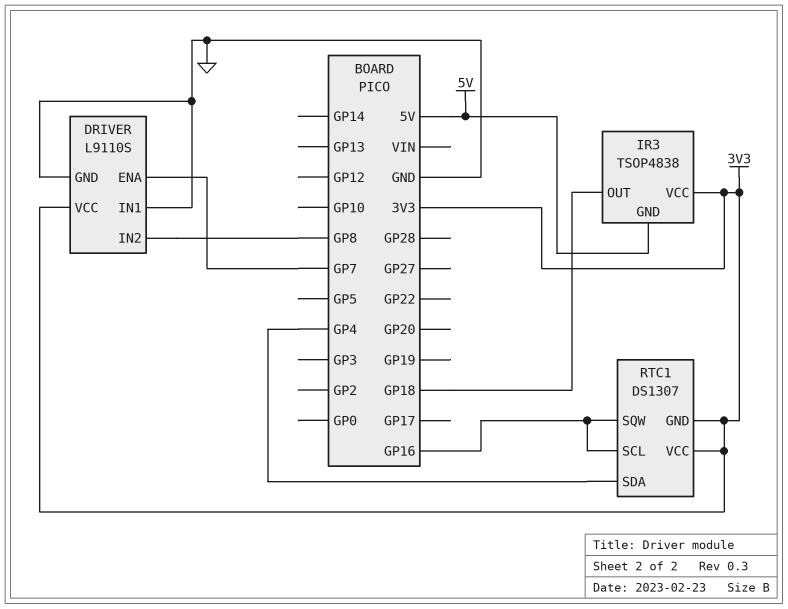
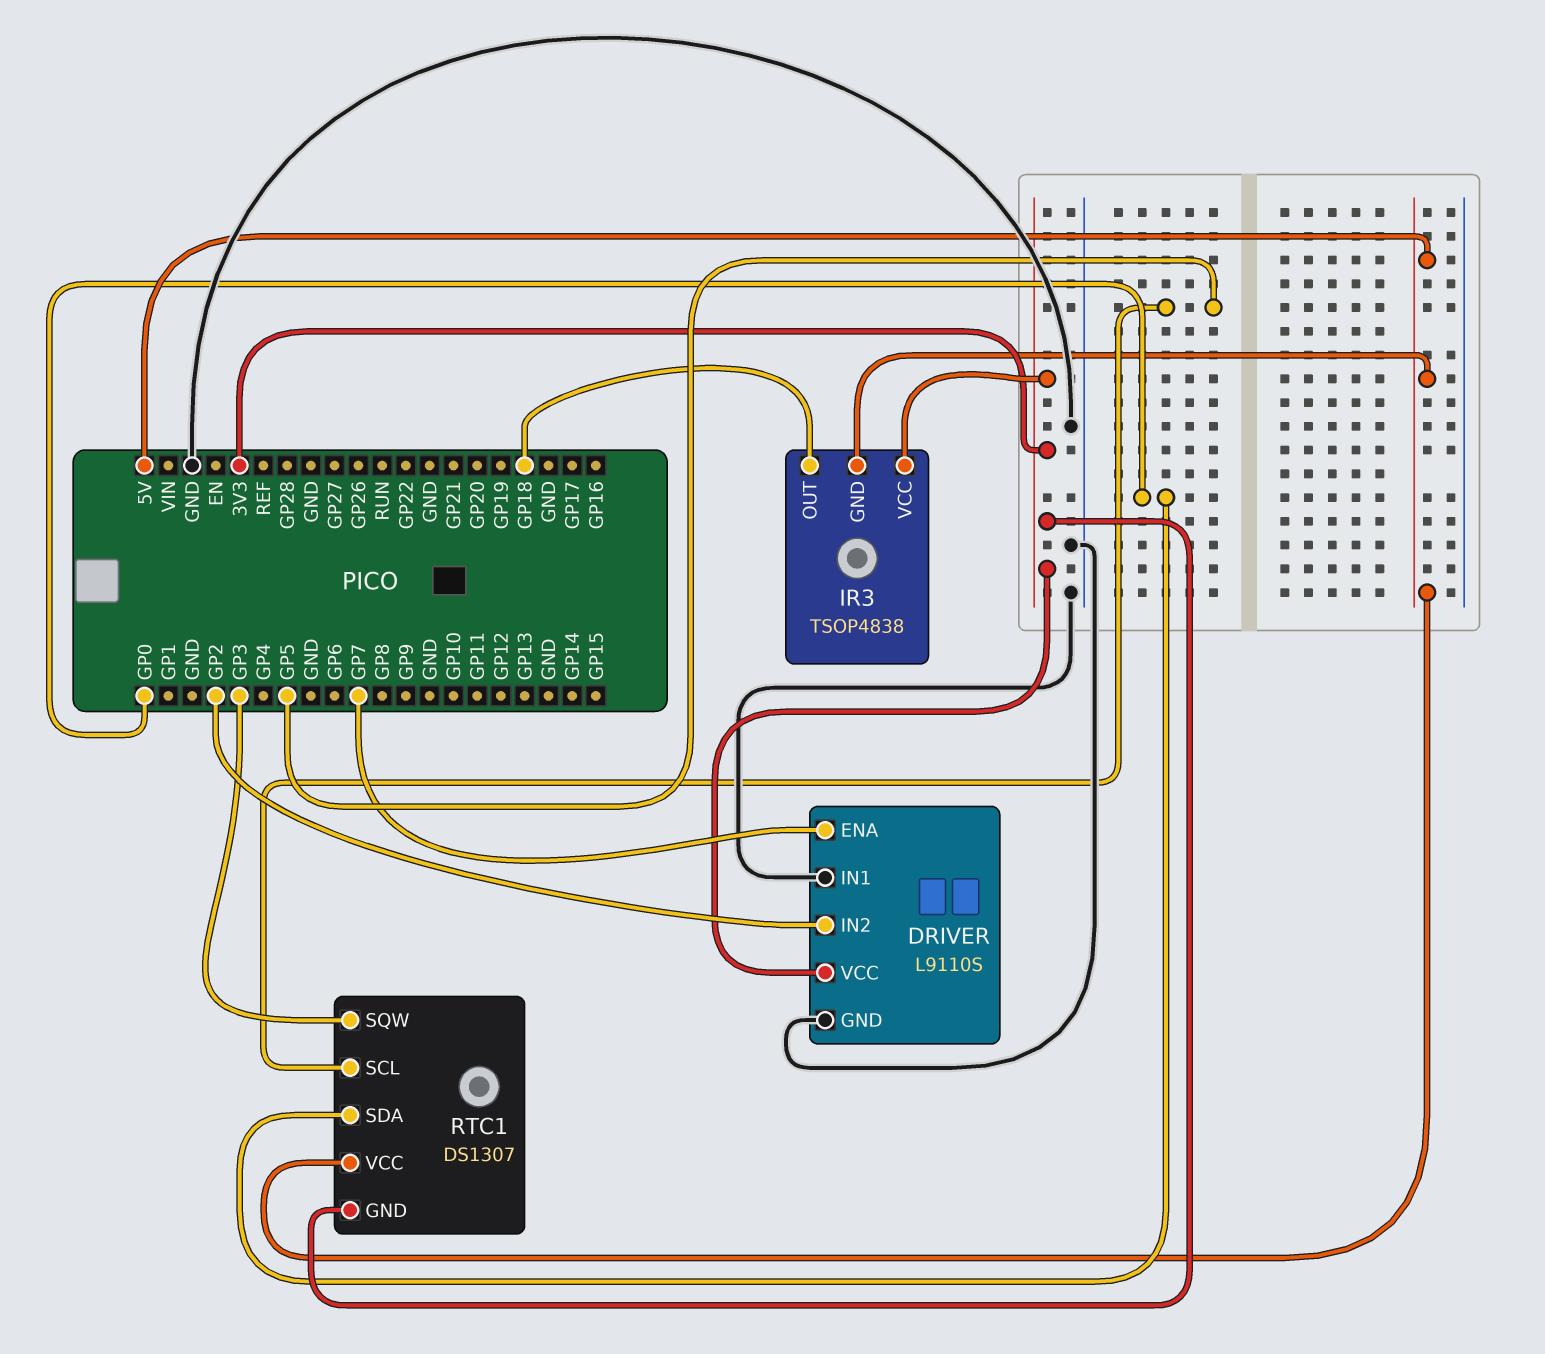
DRIVER pin IN2: GP8 -> GP2
RTC1 pin SCL: GP16 -> GP5
RTC1 pin SDA: GP4 -> GP0
RTC1 pin SQW: GP16 -> GP3
RTC1 pin VCC: 3V3 -> 5V

